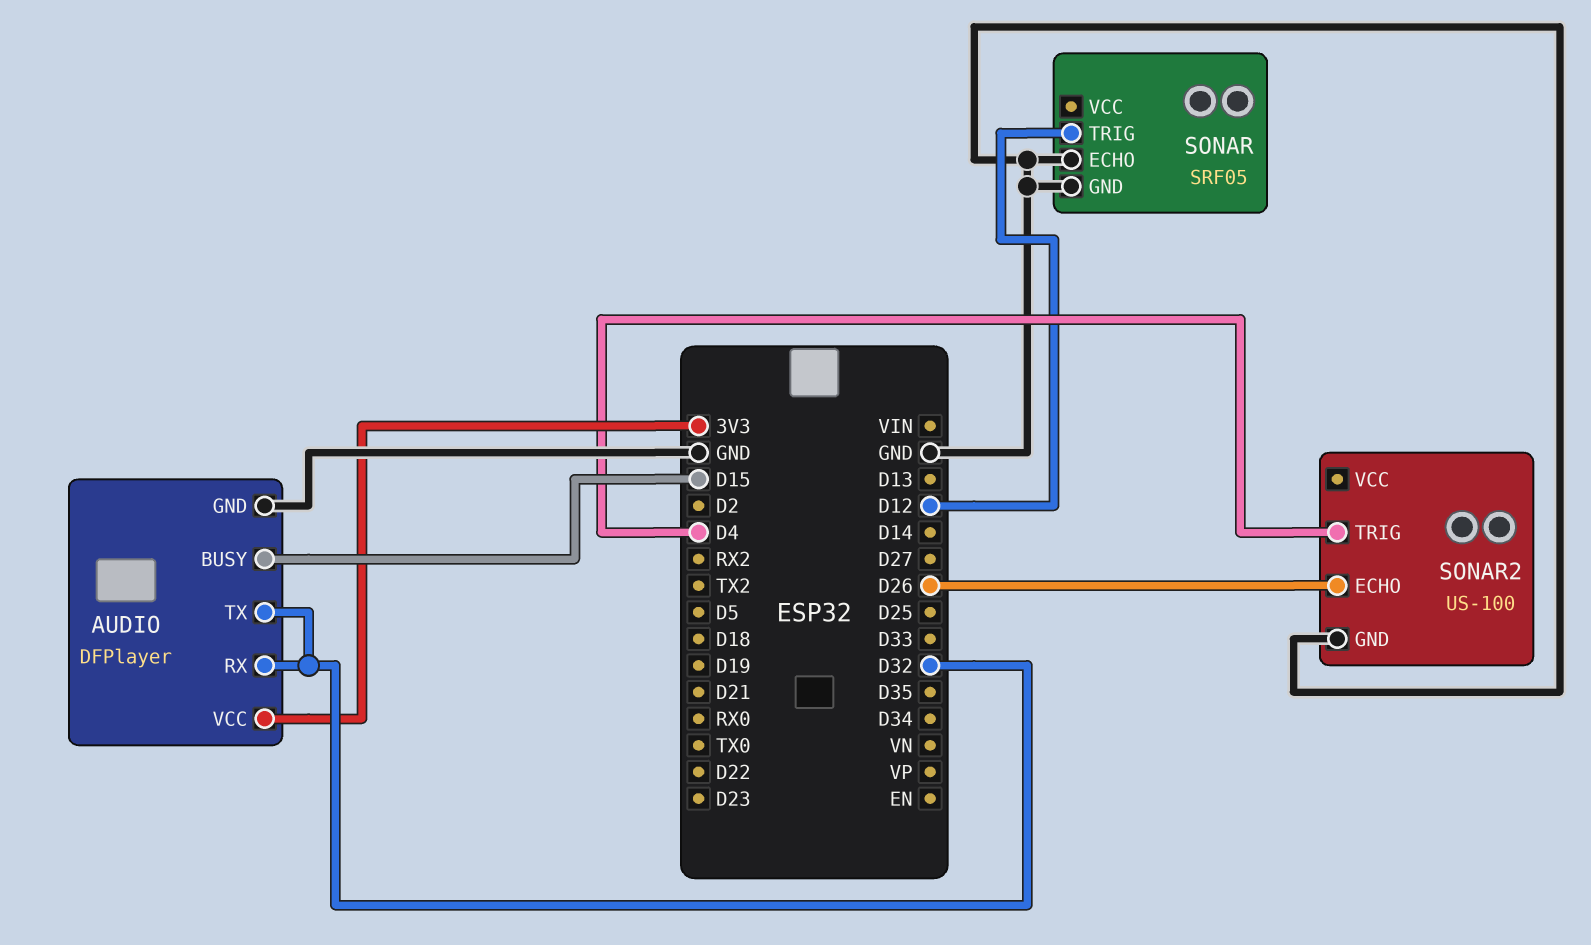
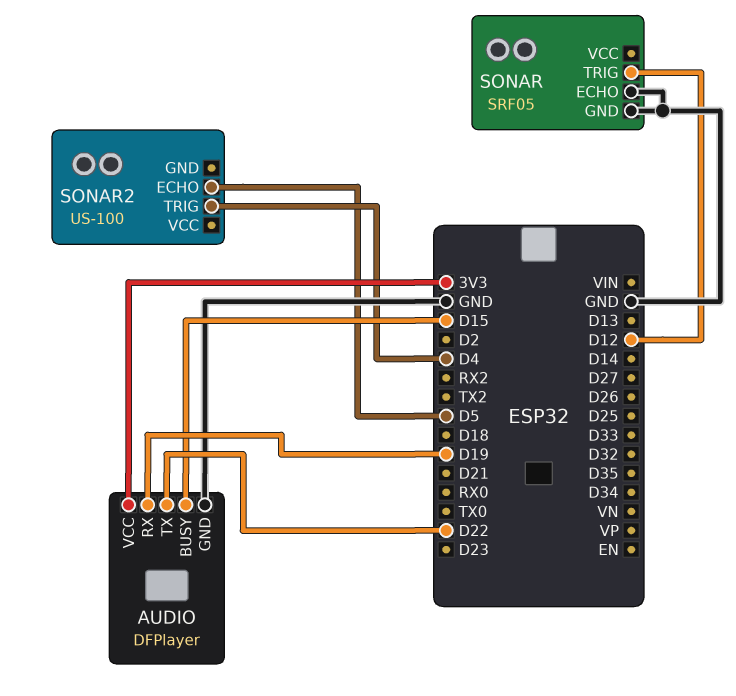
AUDIO pin RX: D32 -> D19
AUDIO pin TX: D32 -> D22
SONAR2 pin ECHO: D26 -> D5
SONAR2 pin GND: GND -> none

